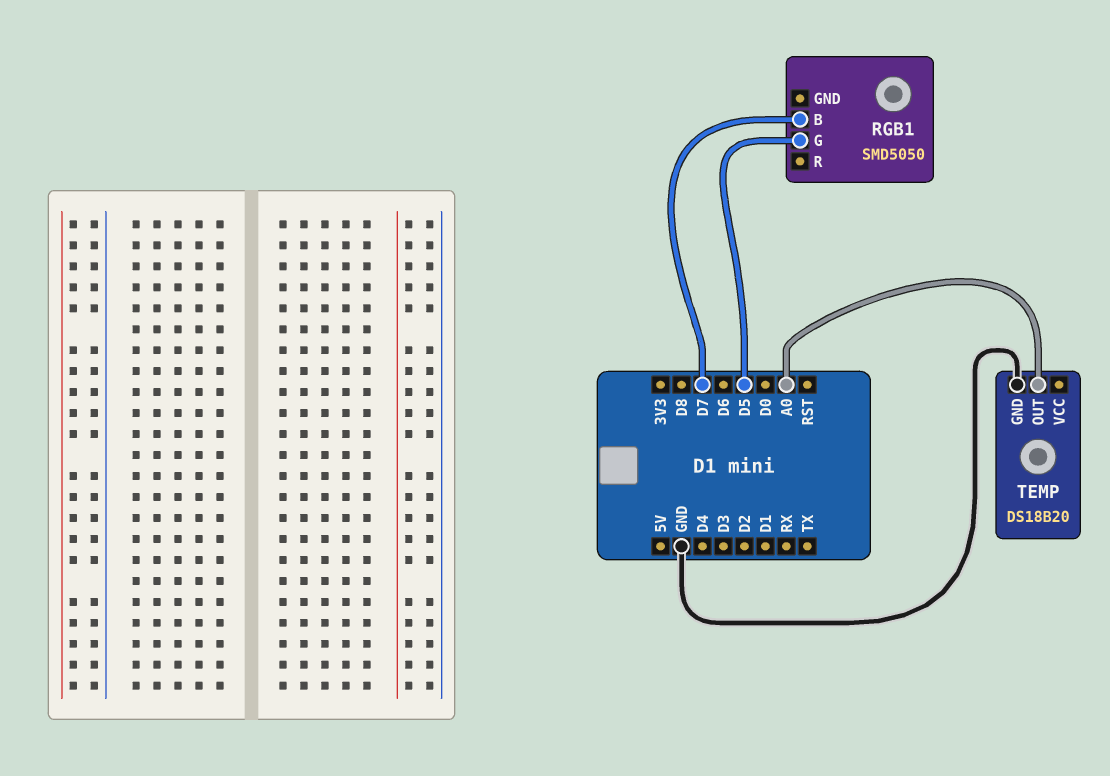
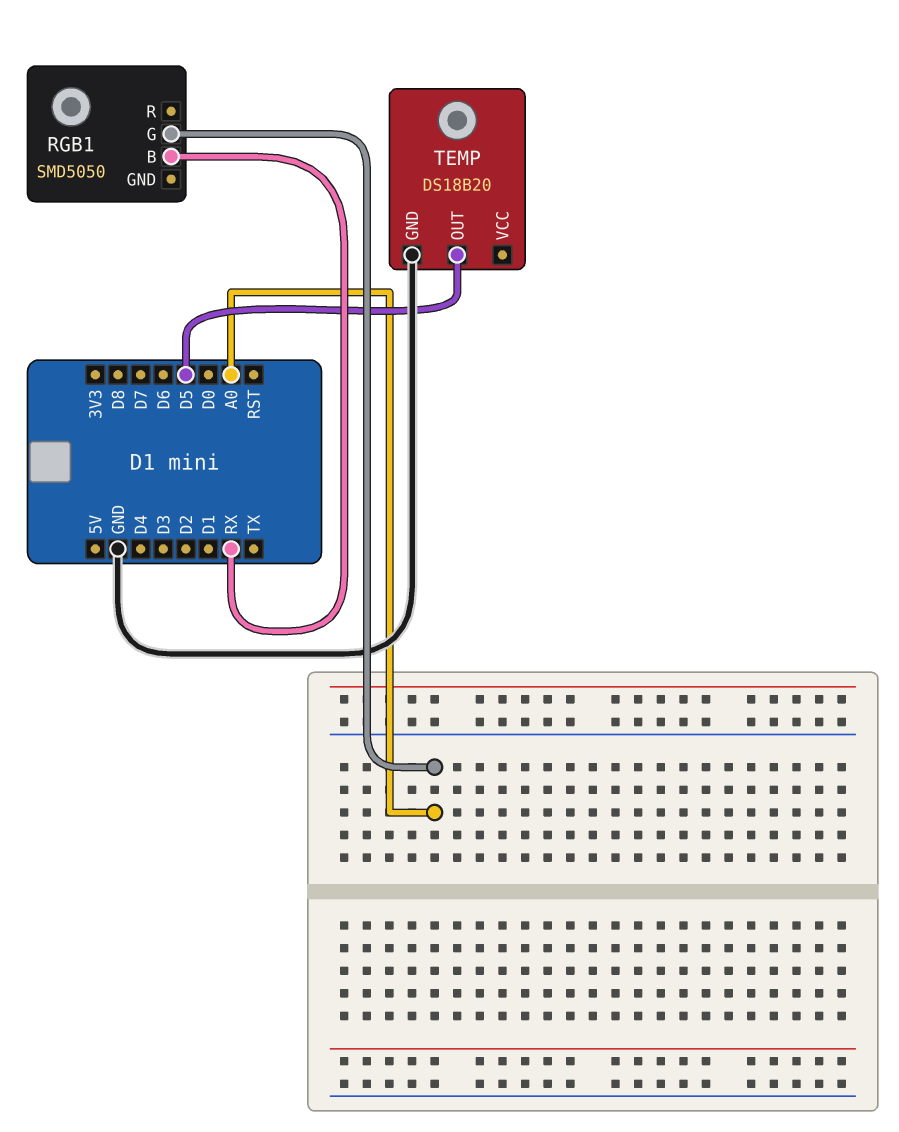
RGB1 pin B: D7 -> RX
RGB1 pin G: D5 -> A0
TEMP pin OUT: A0 -> D5

